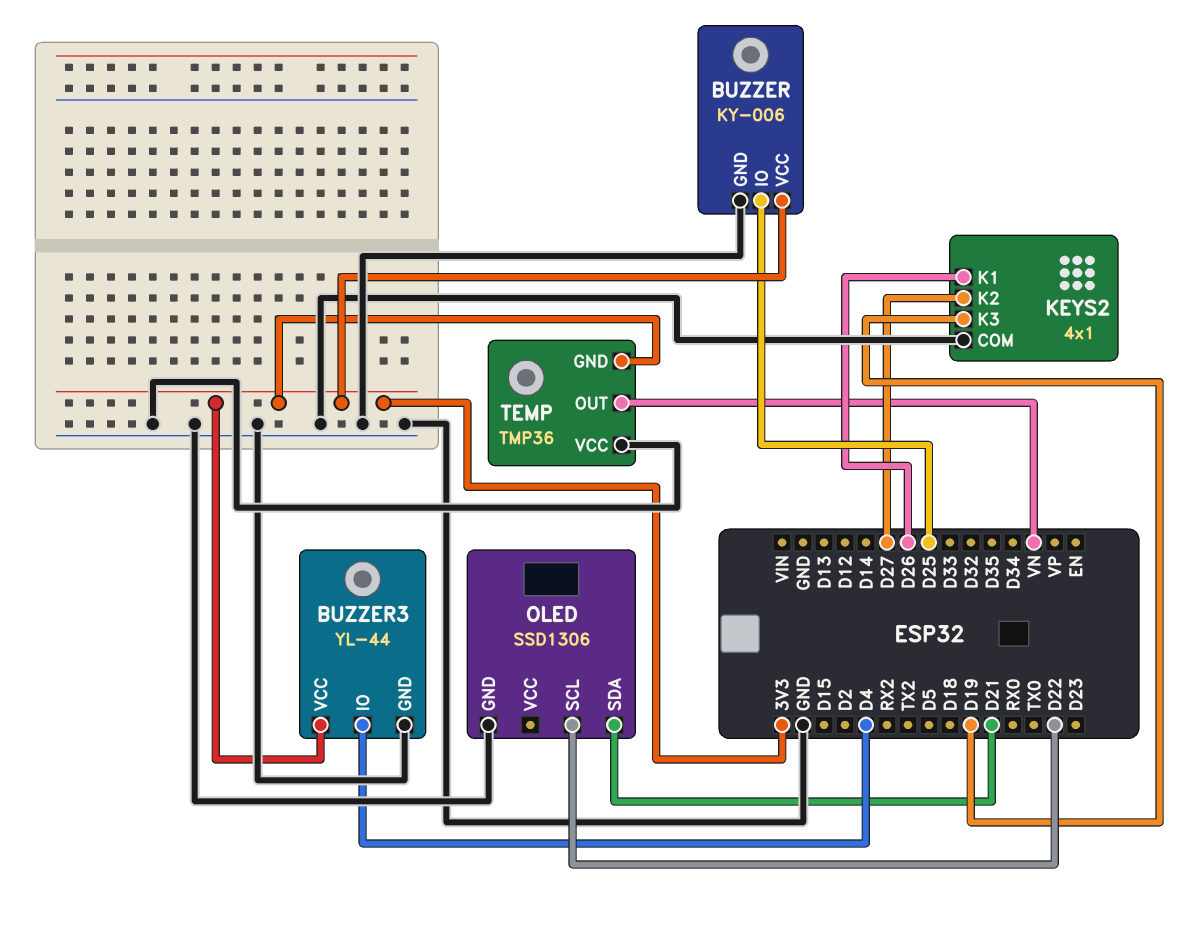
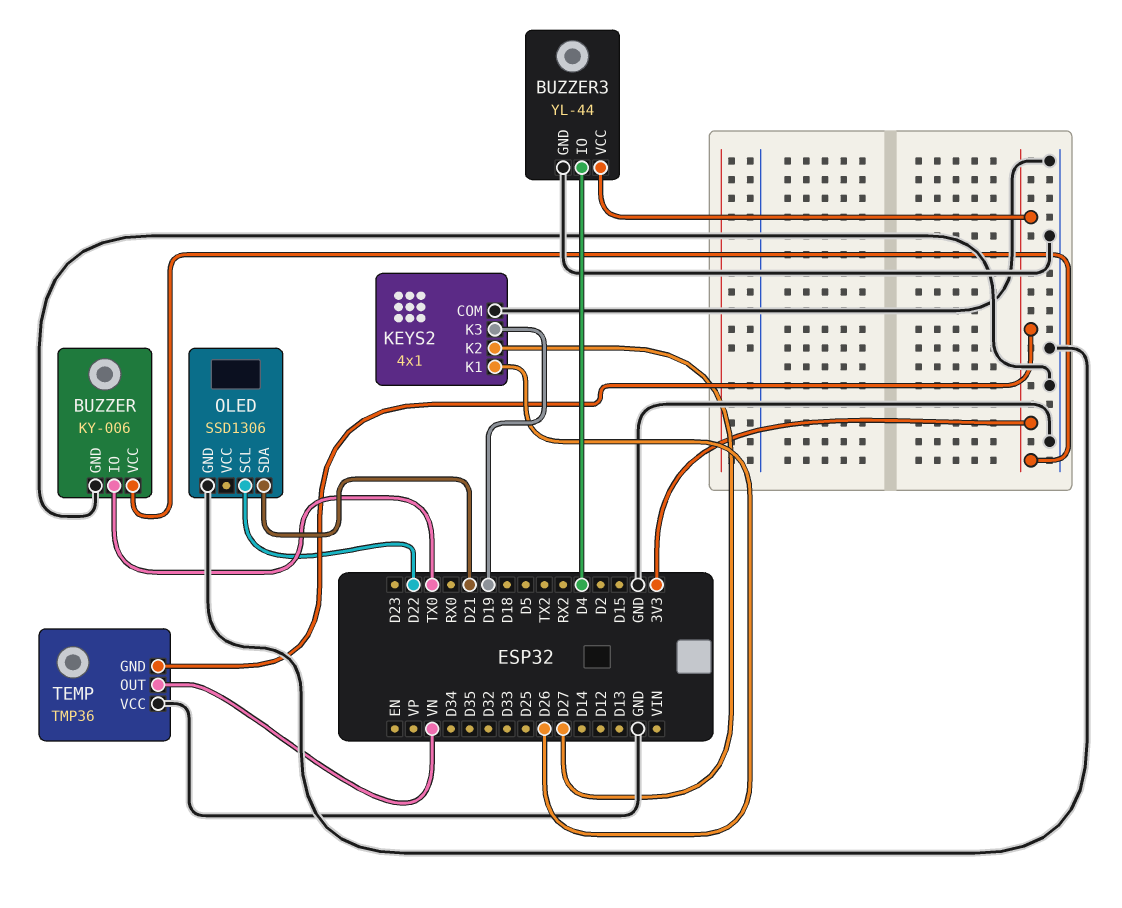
BUZZER pin IO: D25 -> TX0

